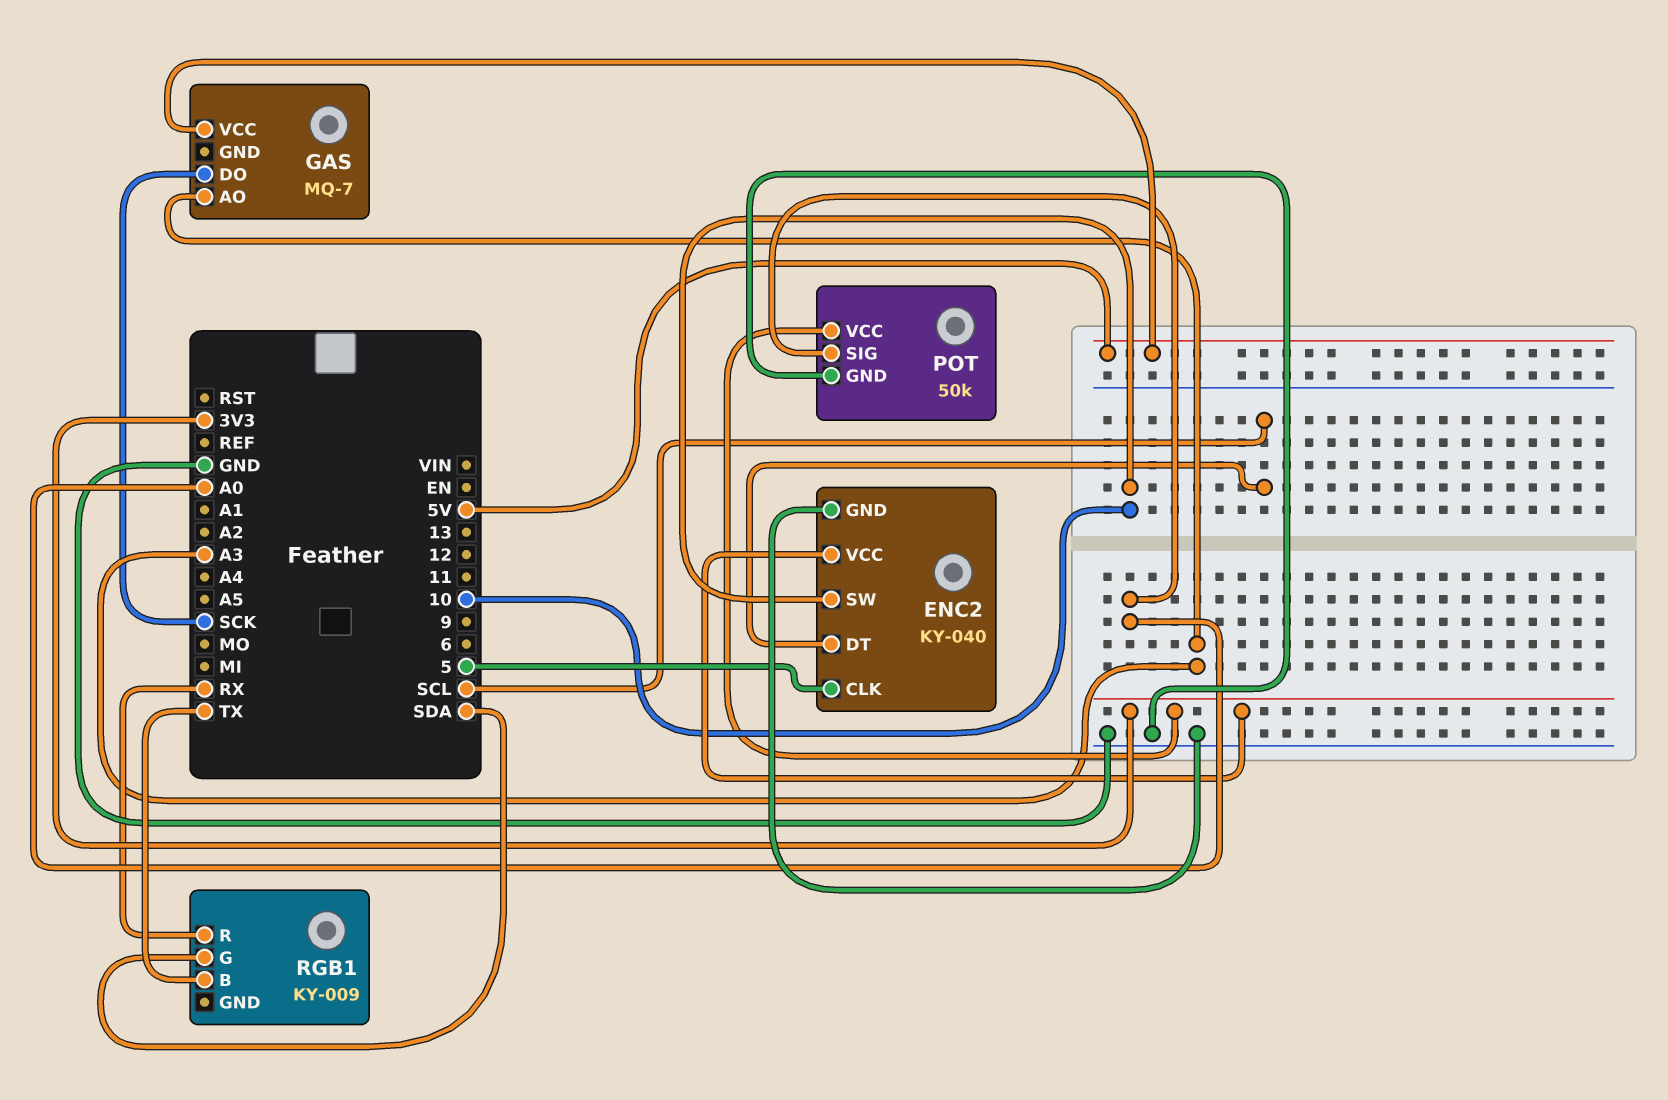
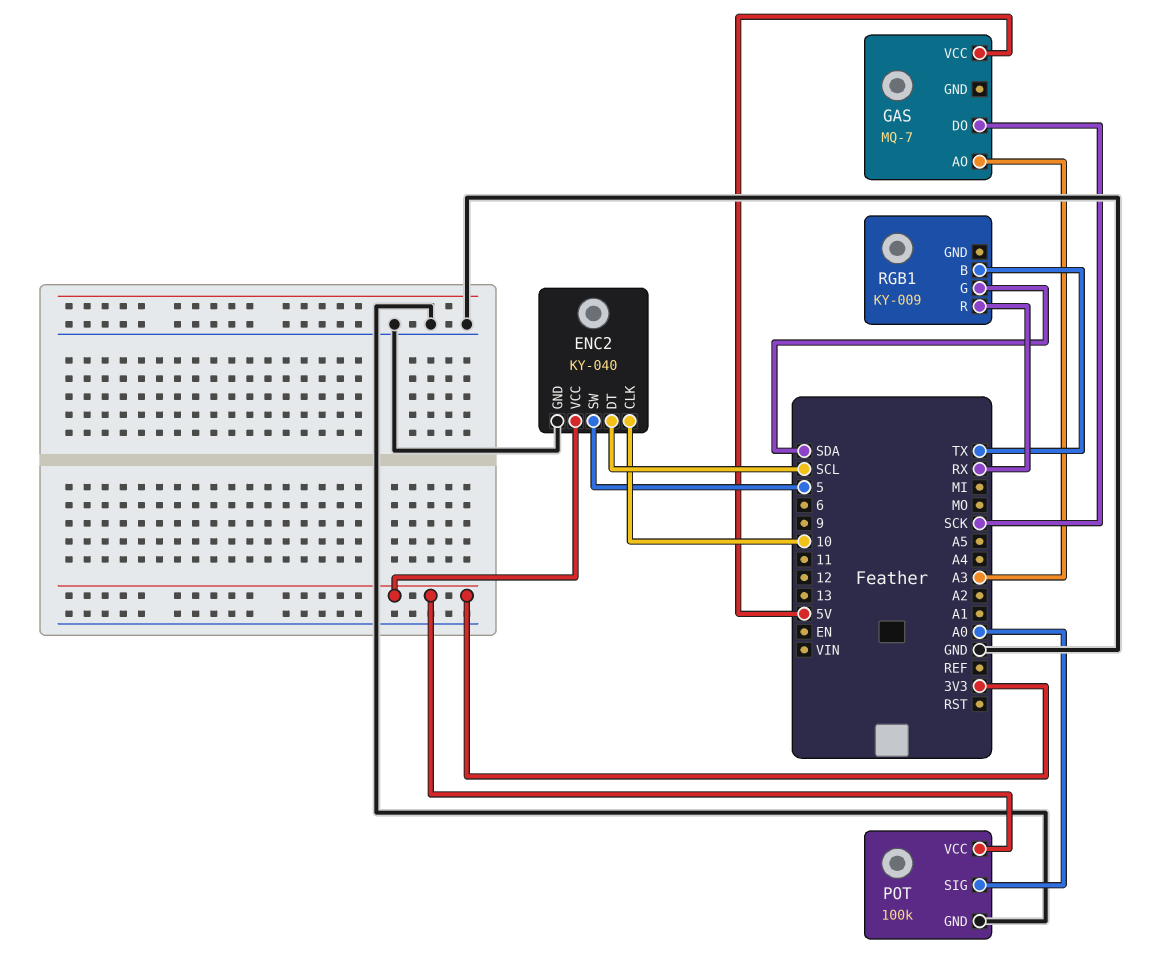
ENC2 pin CLK: 5 -> 10
ENC2 pin SW: 10 -> 5
POT: 50k -> 100k

